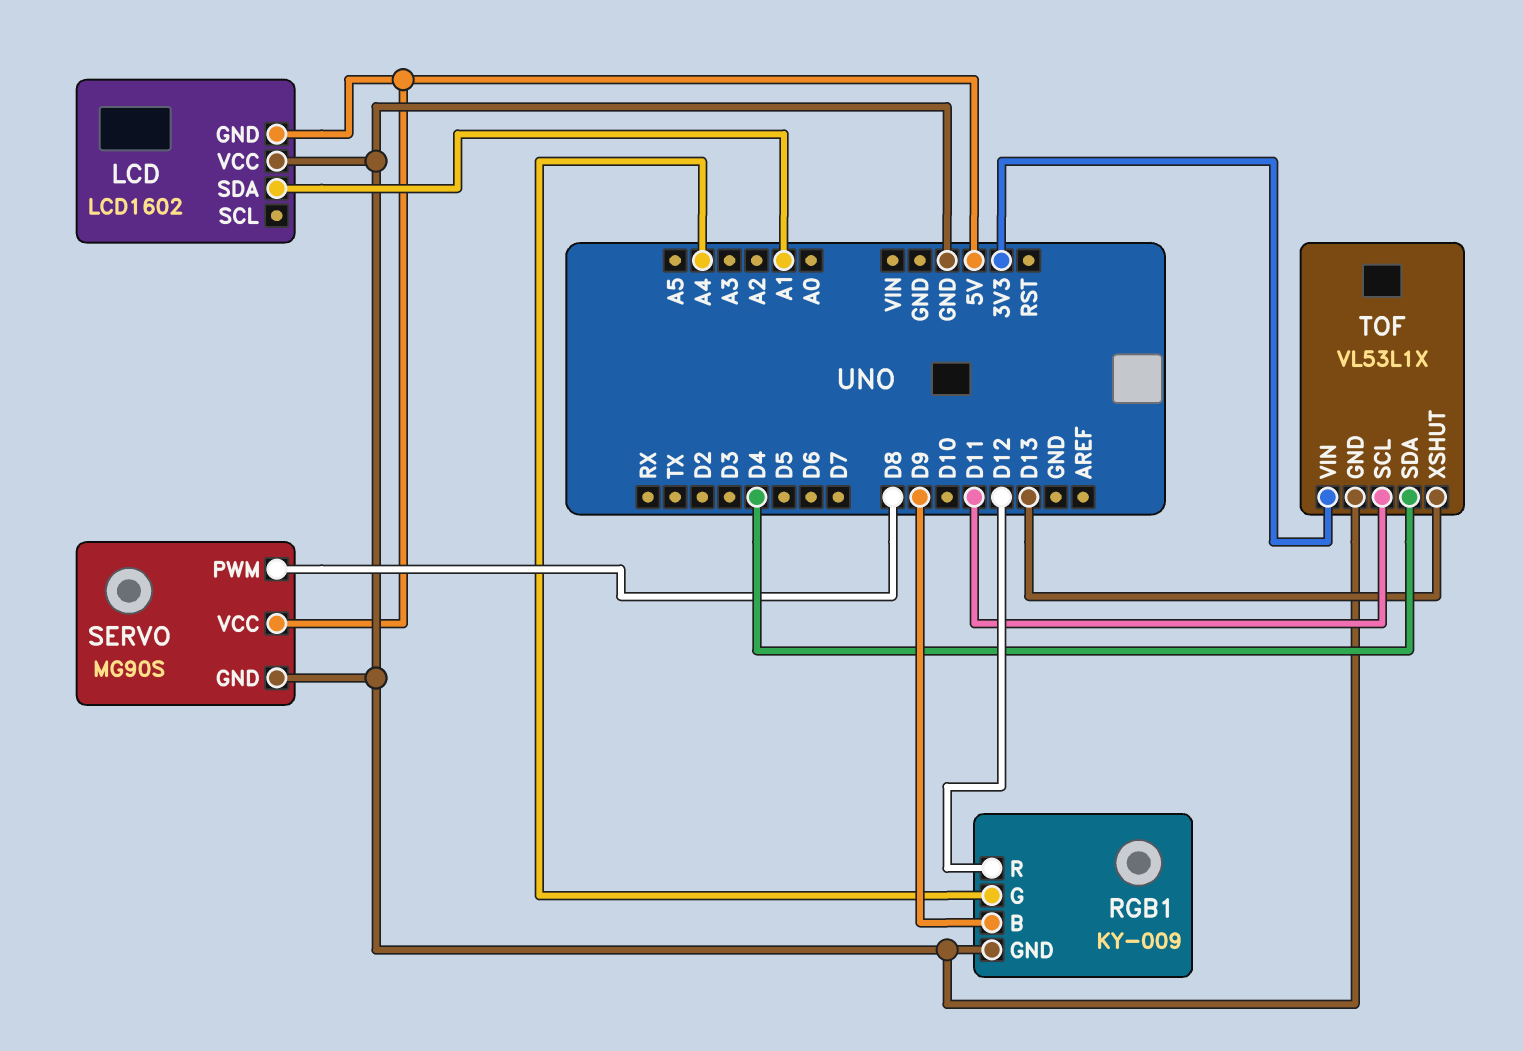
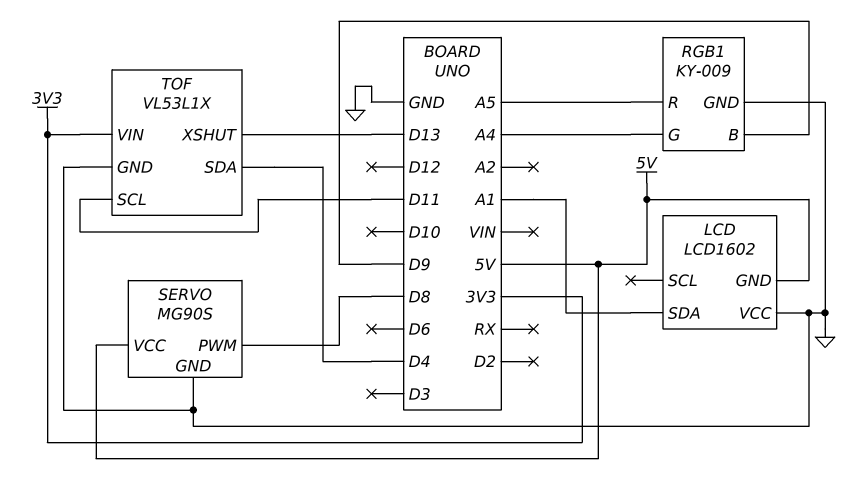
RGB1 pin R: D12 -> A5

